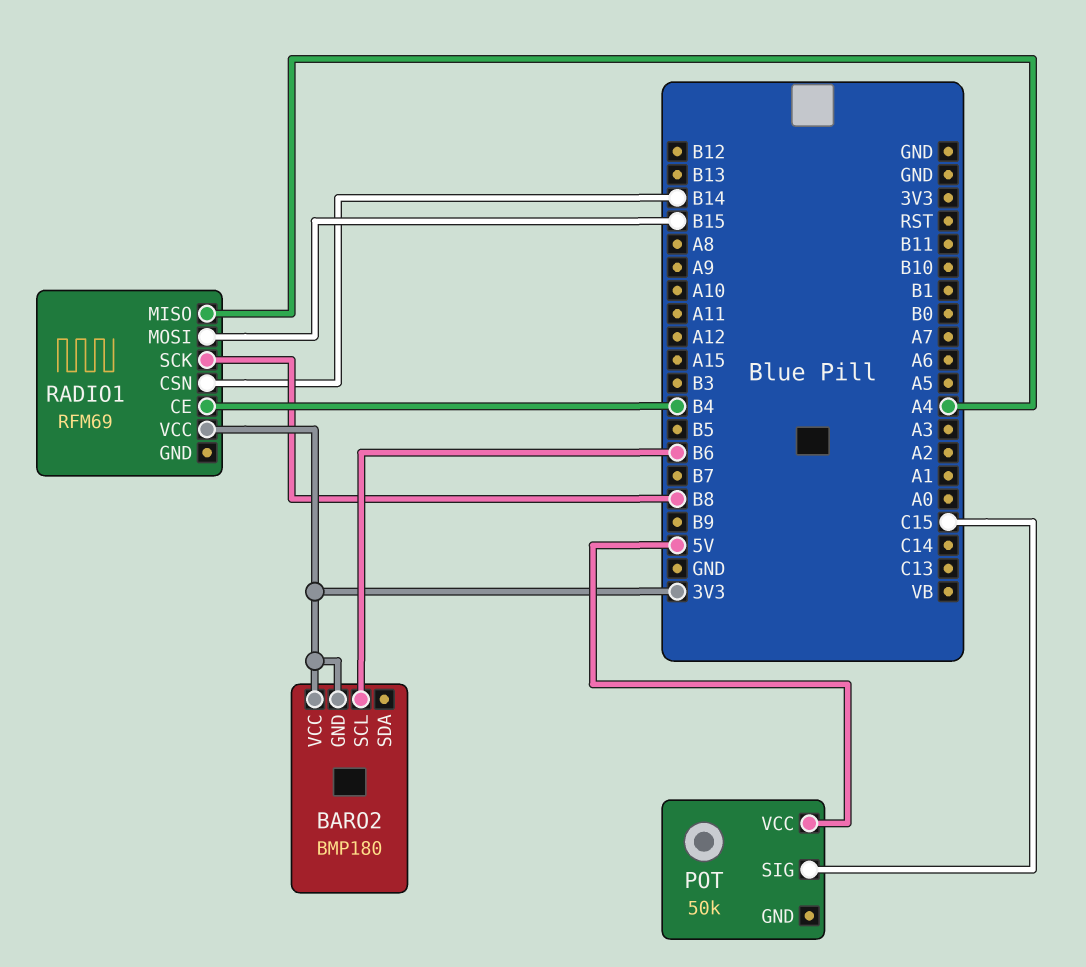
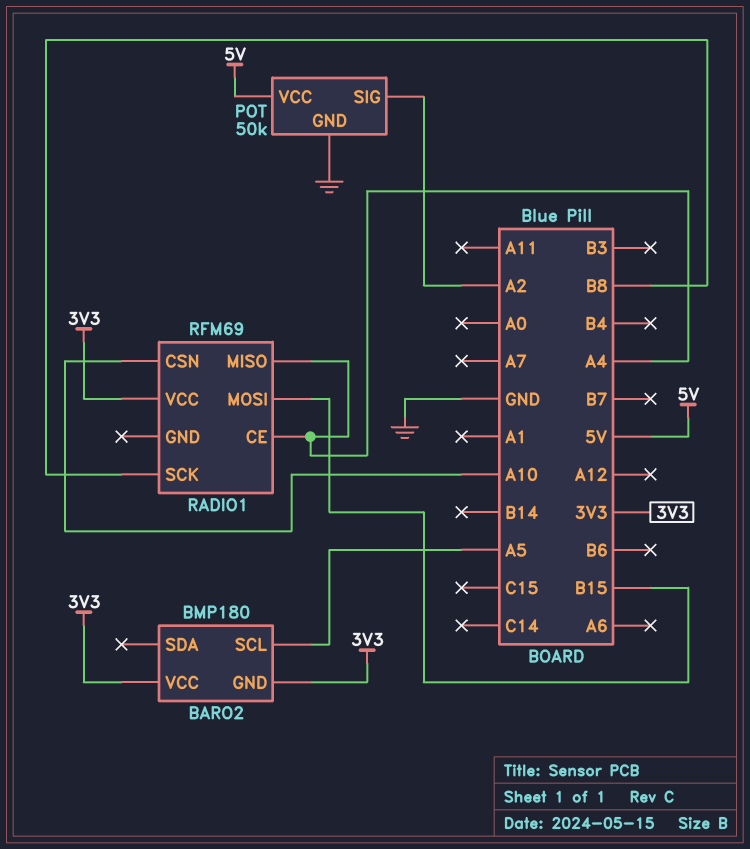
BARO2 pin SCL: B6 -> A5
POT pin GND: none -> GND
POT pin SIG: C15 -> A2
RADIO1 pin CE: B4 -> A4
RADIO1 pin CSN: B14 -> A10

